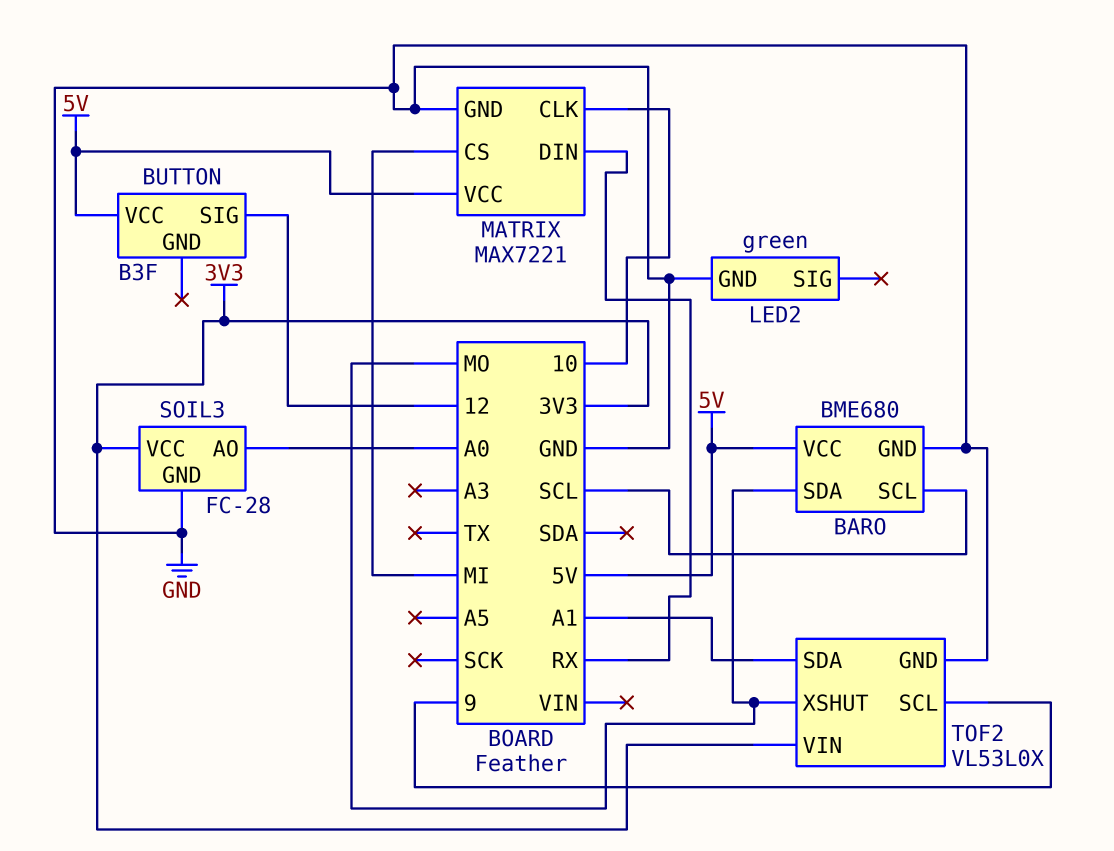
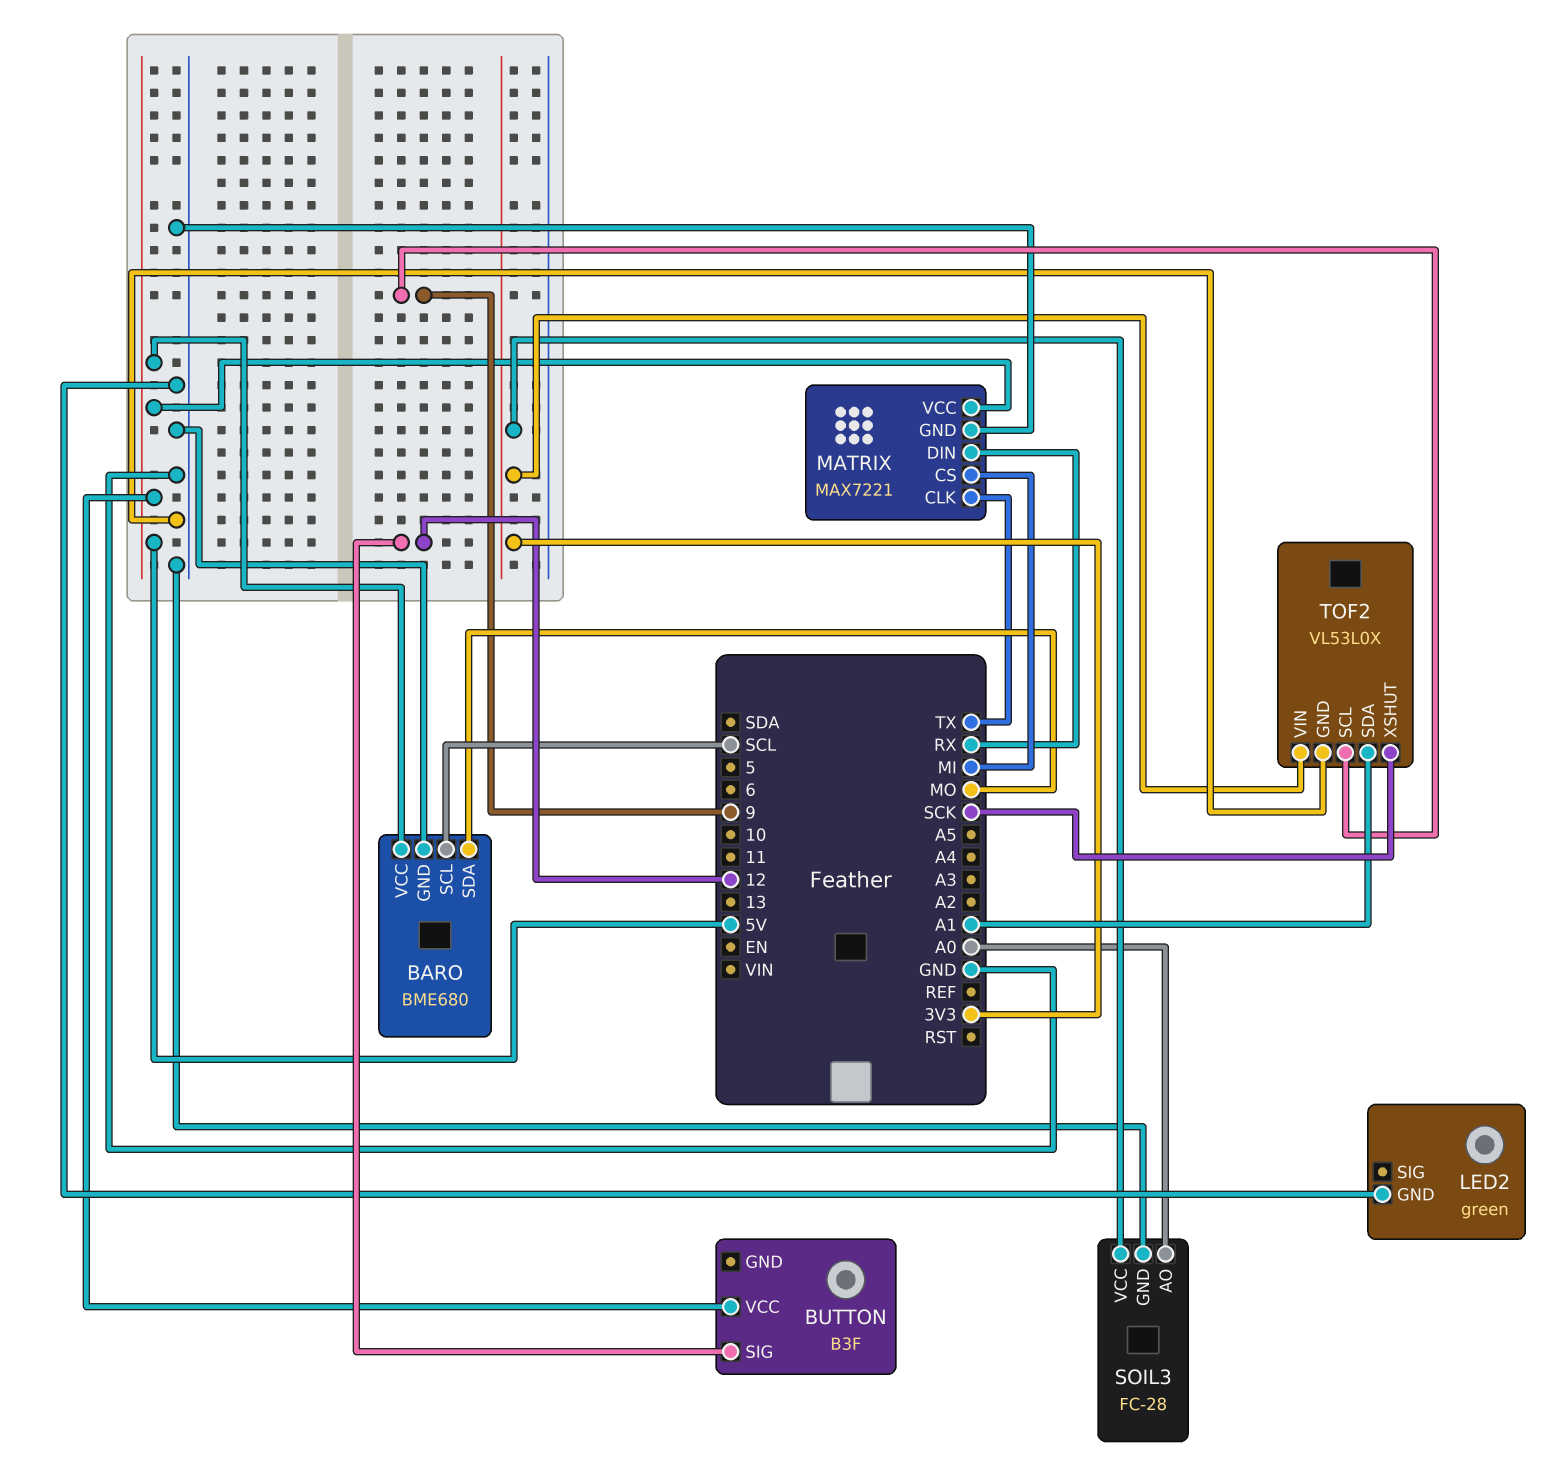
MATRIX pin CLK: 10 -> TX
TOF2 pin XSHUT: MO -> SCK

